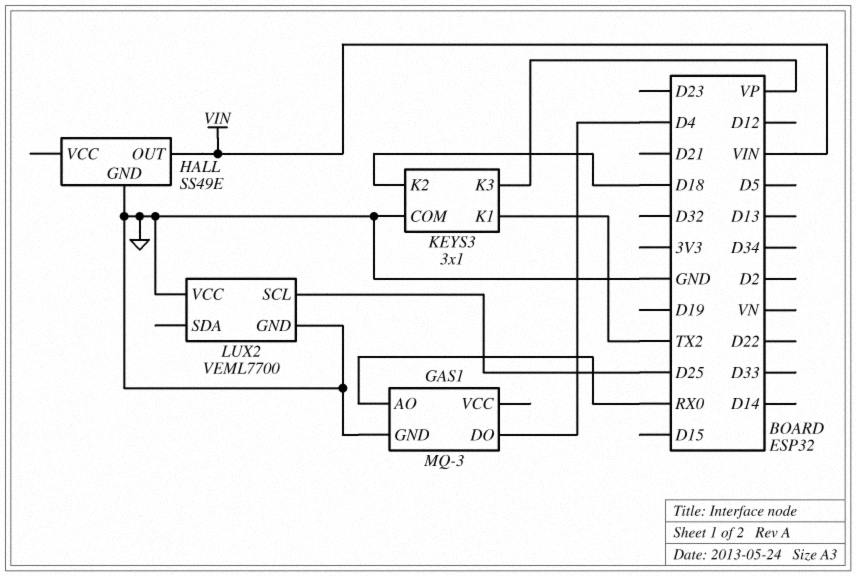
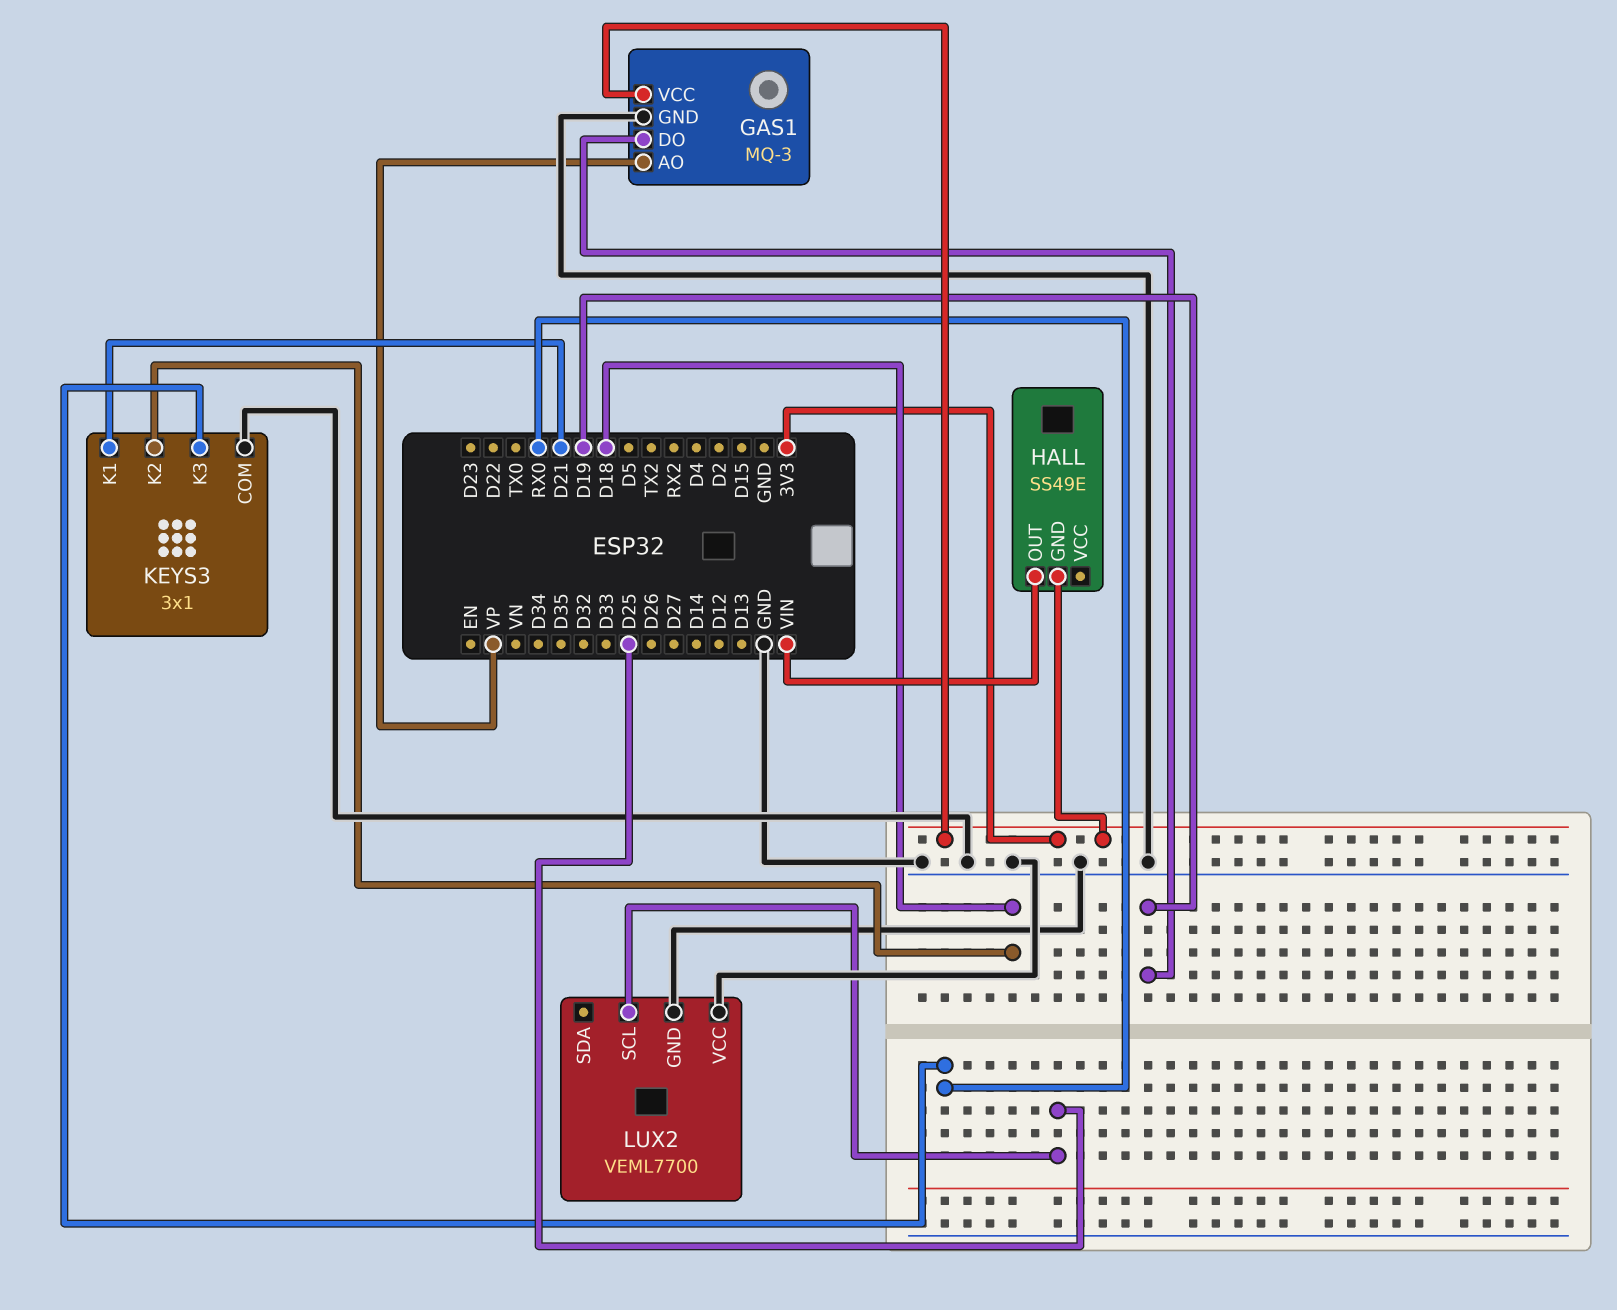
GAS1 pin AO: RX0 -> VP
GAS1 pin DO: D4 -> D19
GAS1 pin VCC: none -> 3V3
HALL pin GND: GND -> 3V3
KEYS3 pin K1: TX2 -> D21
KEYS3 pin K3: VP -> RX0

